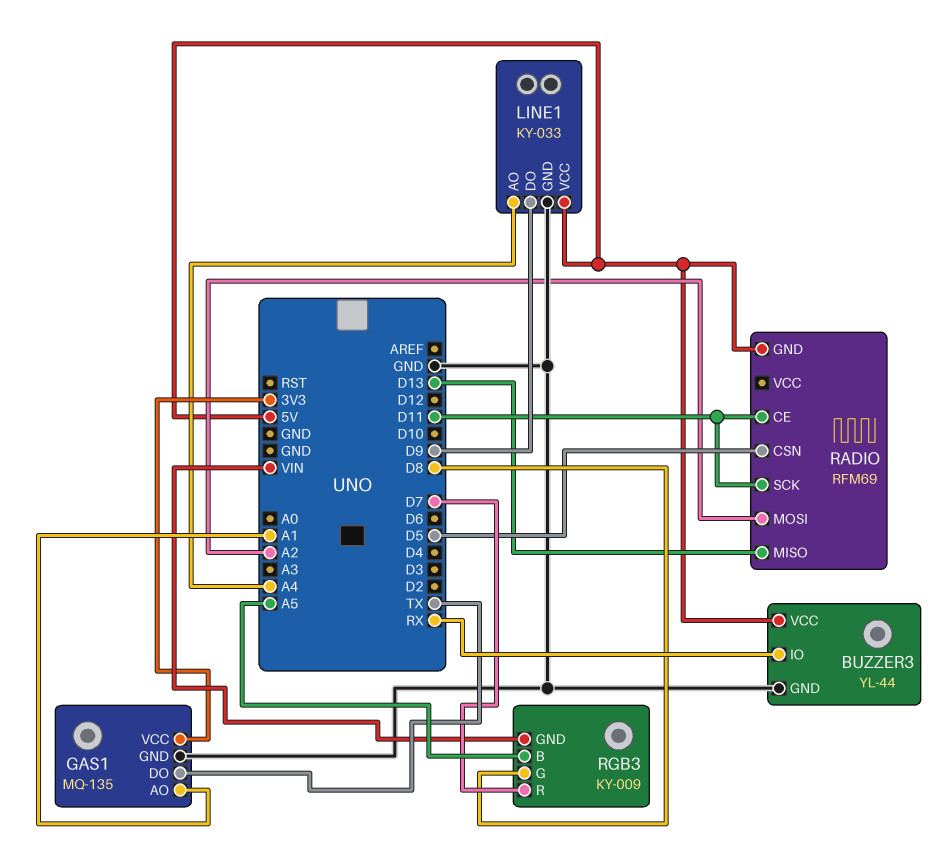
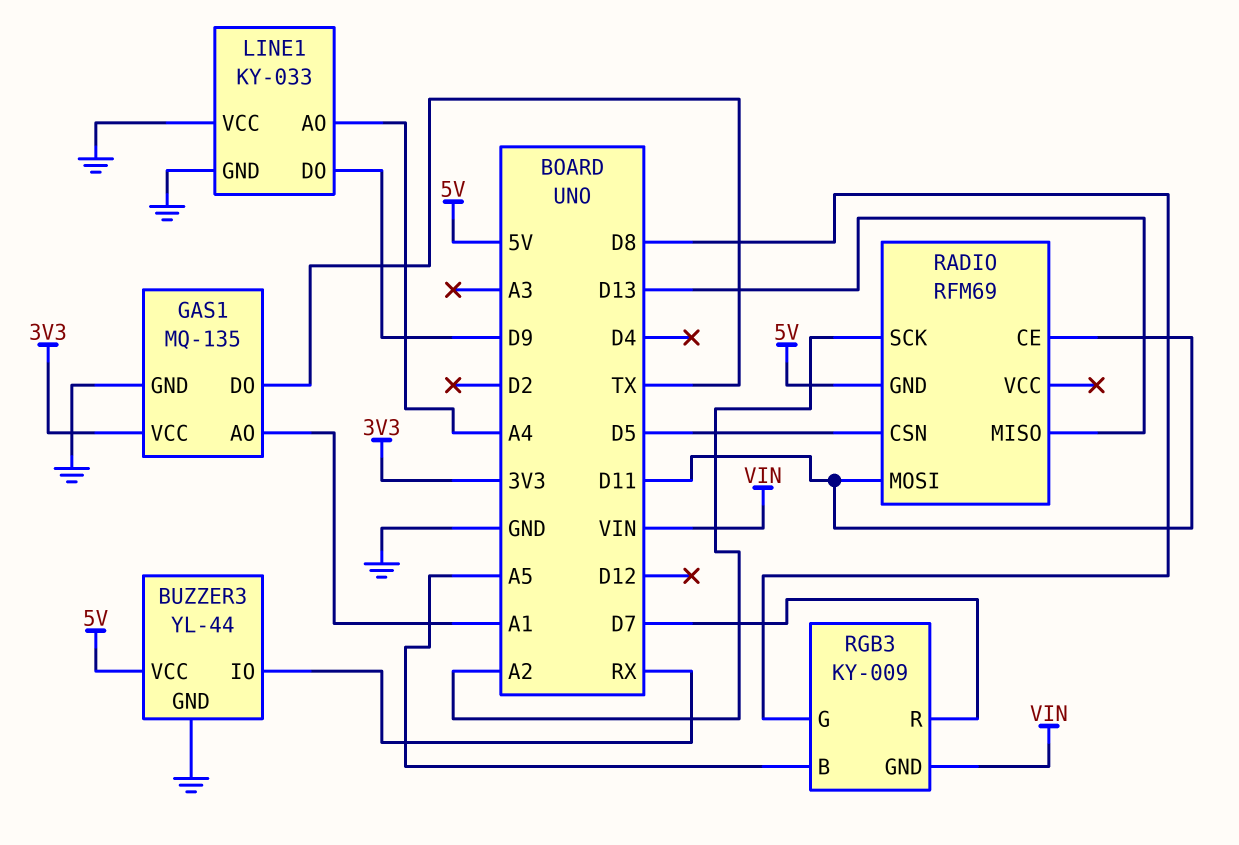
LINE1 pin VCC: 5V -> GND
RADIO pin MOSI: A2 -> D11
RADIO pin SCK: D11 -> A2

